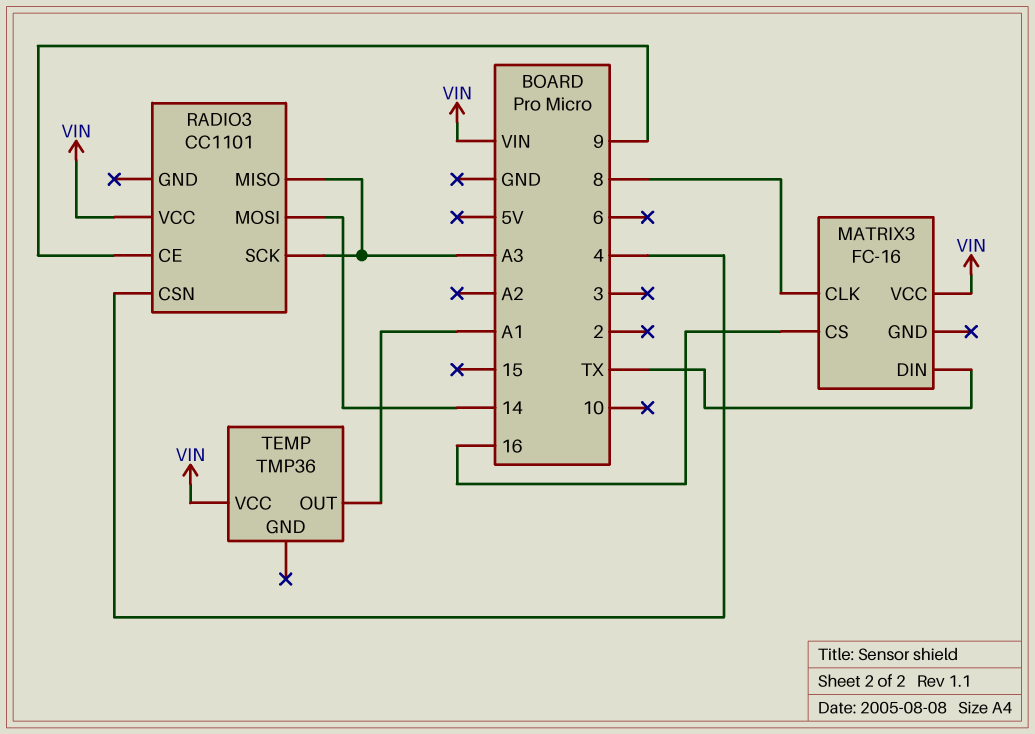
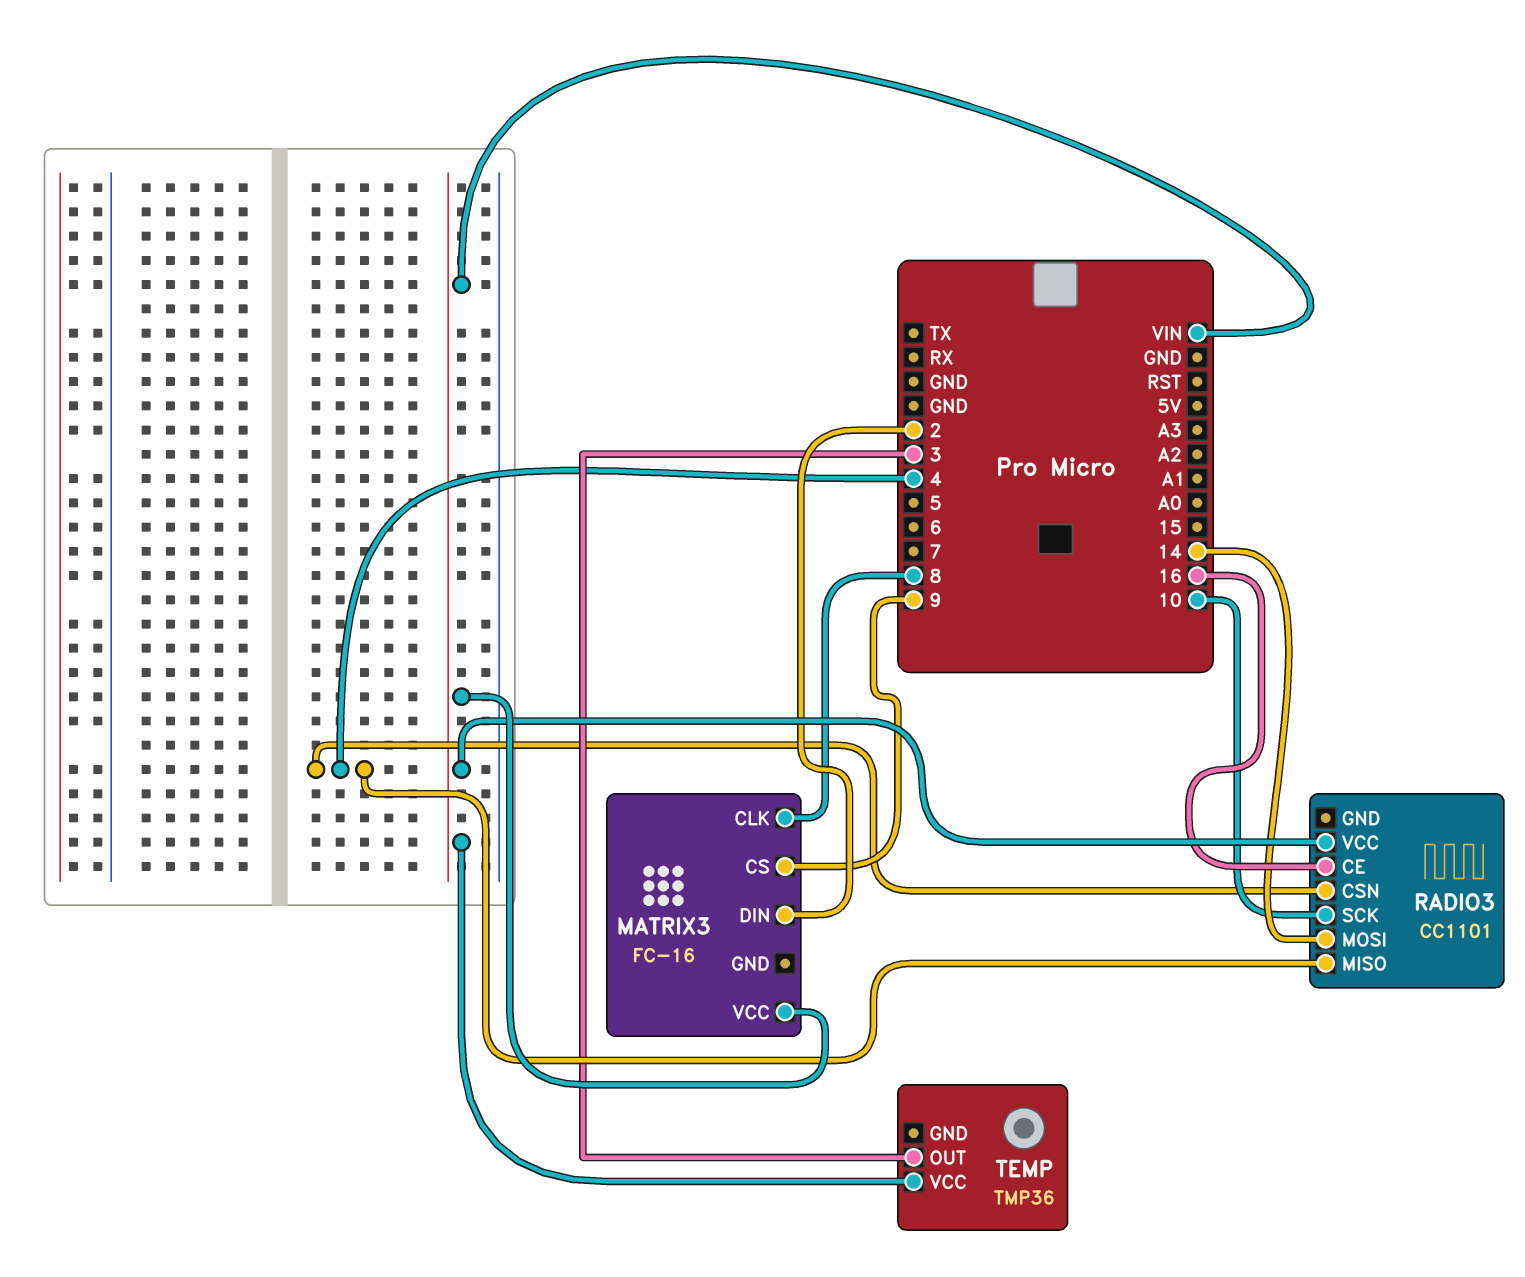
MATRIX3 pin CS: 16 -> 9
MATRIX3 pin DIN: TX -> 2
RADIO3 pin CE: 9 -> 16
RADIO3 pin MISO: A3 -> 4
RADIO3 pin SCK: A3 -> 10
TEMP pin OUT: A1 -> 3

